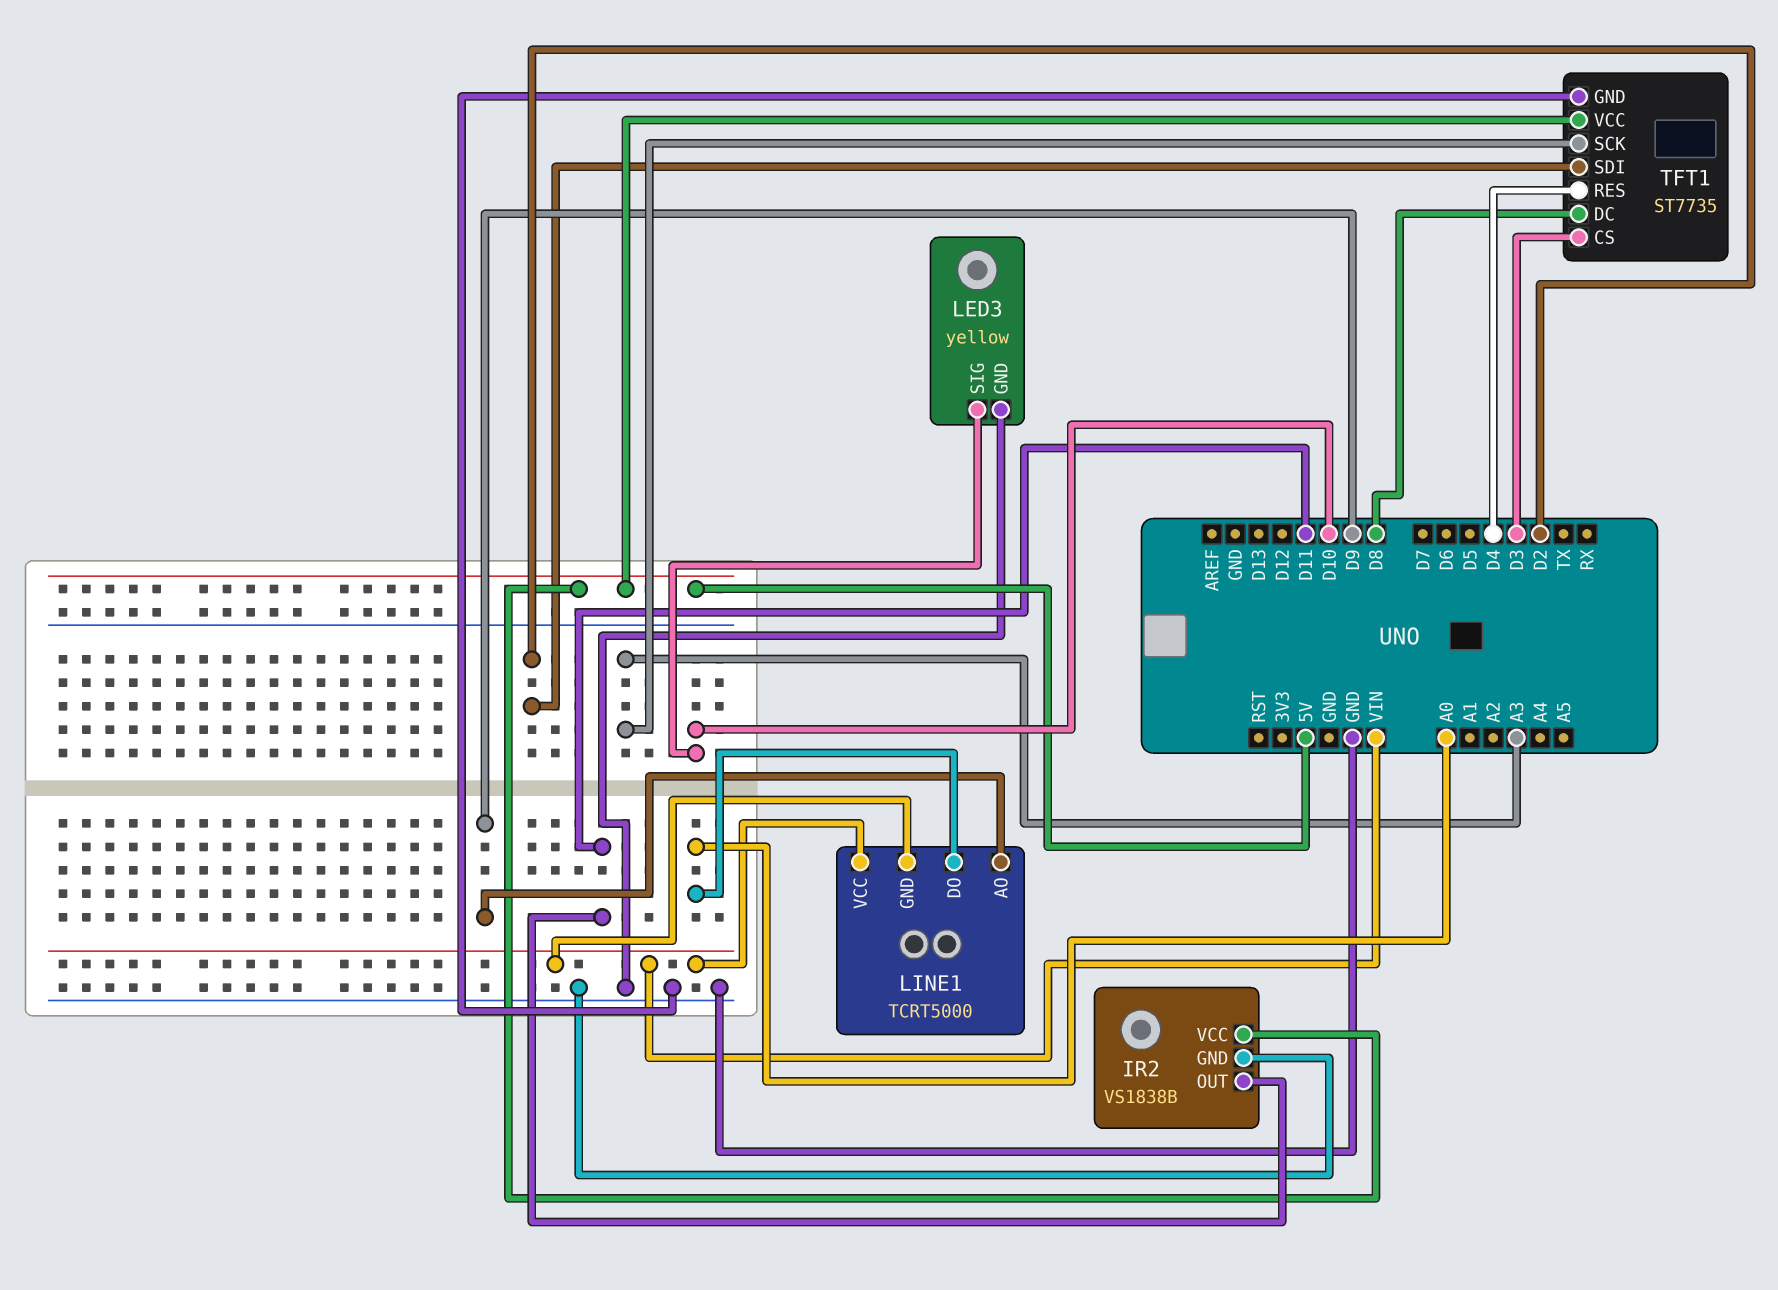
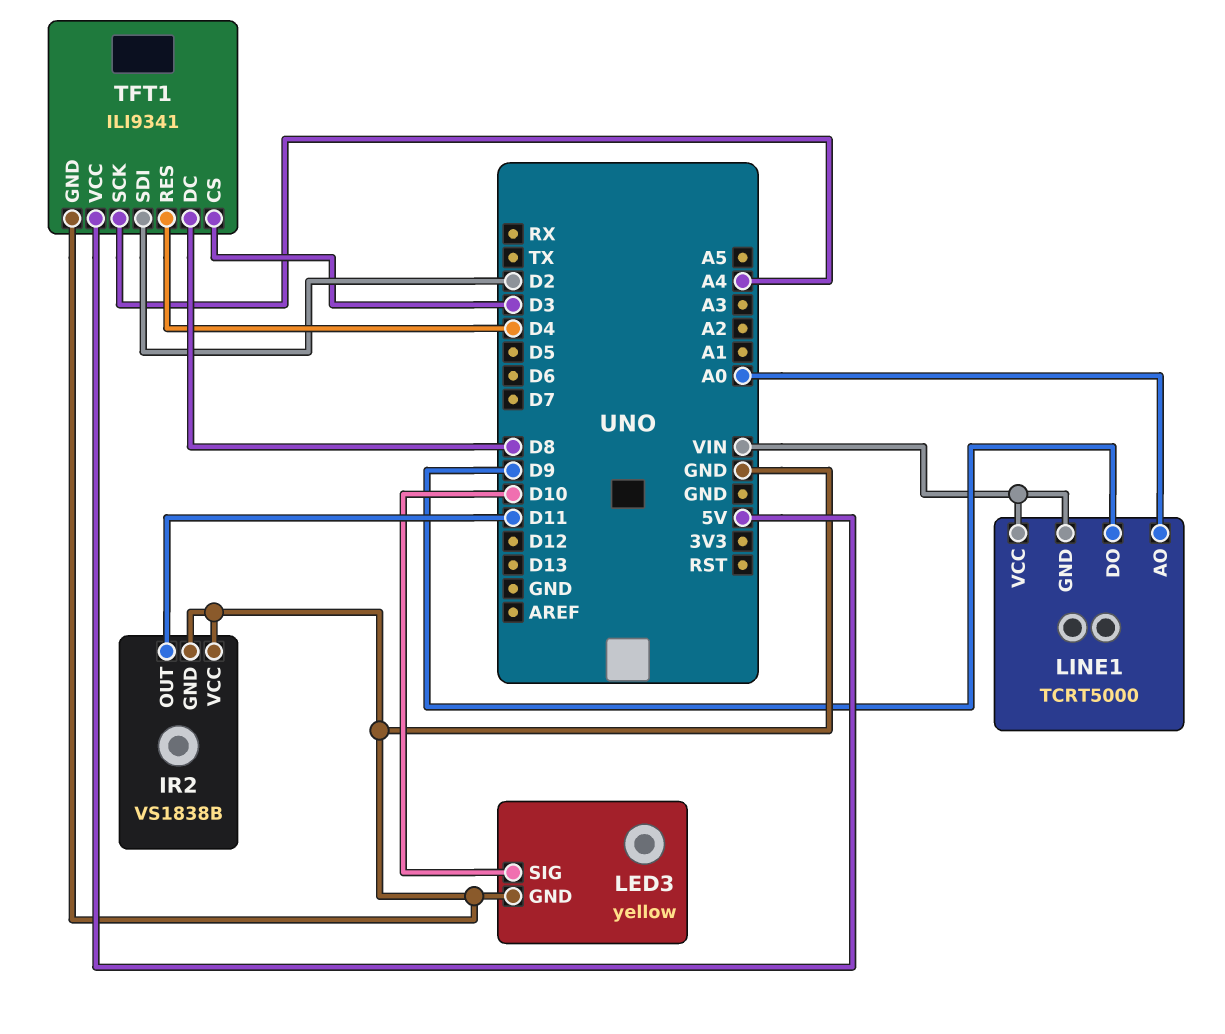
IR2 pin VCC: 5V -> GND
LINE1 pin AO: D9 -> A0
LINE1 pin DO: A0 -> D9
TFT1: ST7735 -> ILI9341
TFT1 pin SCK: A3 -> A4

